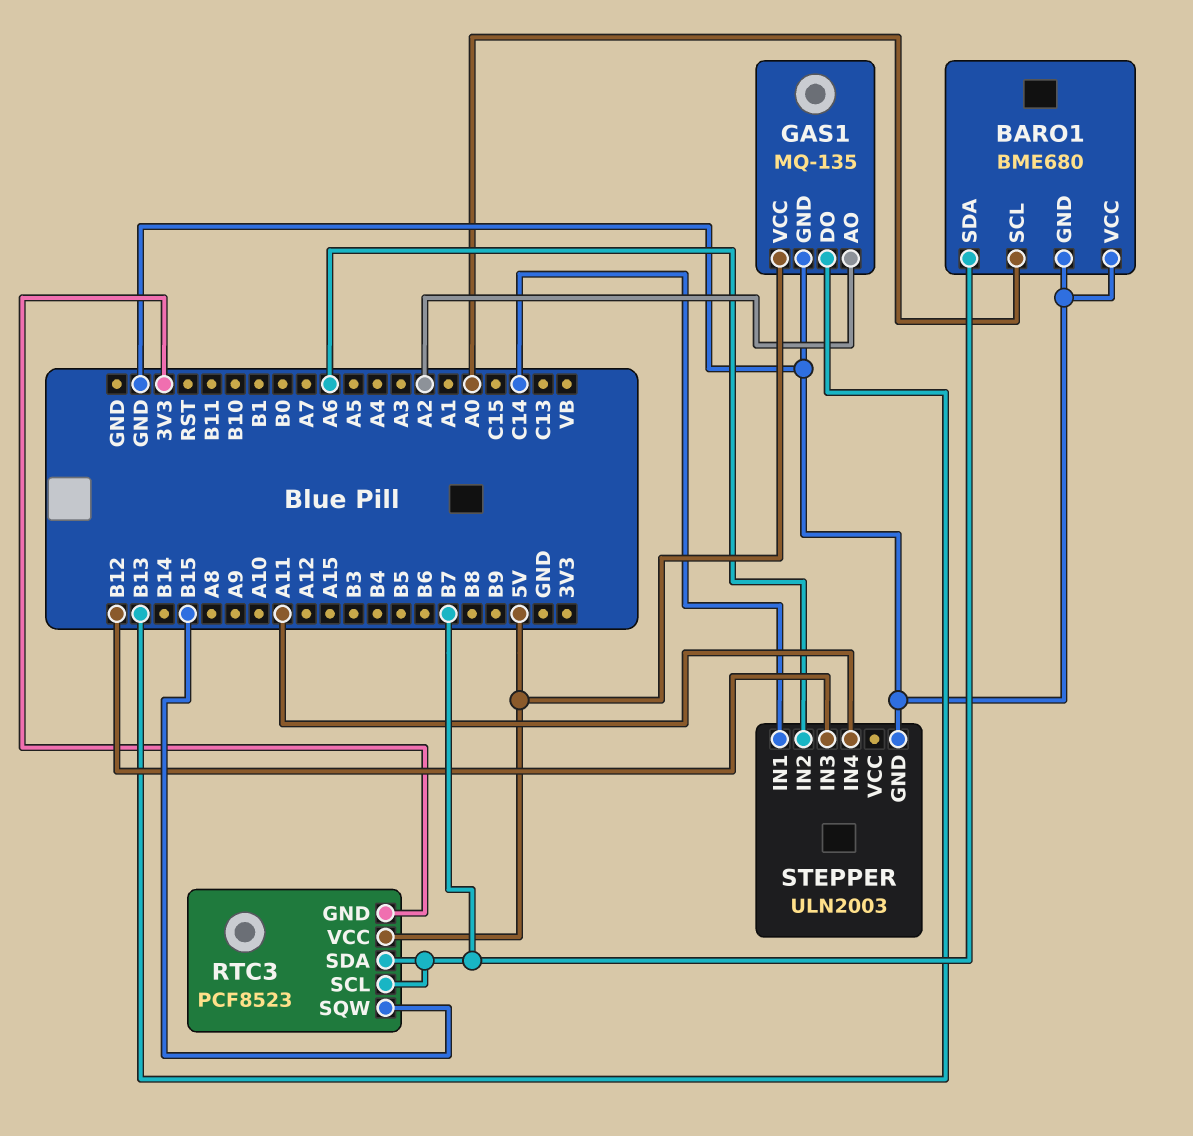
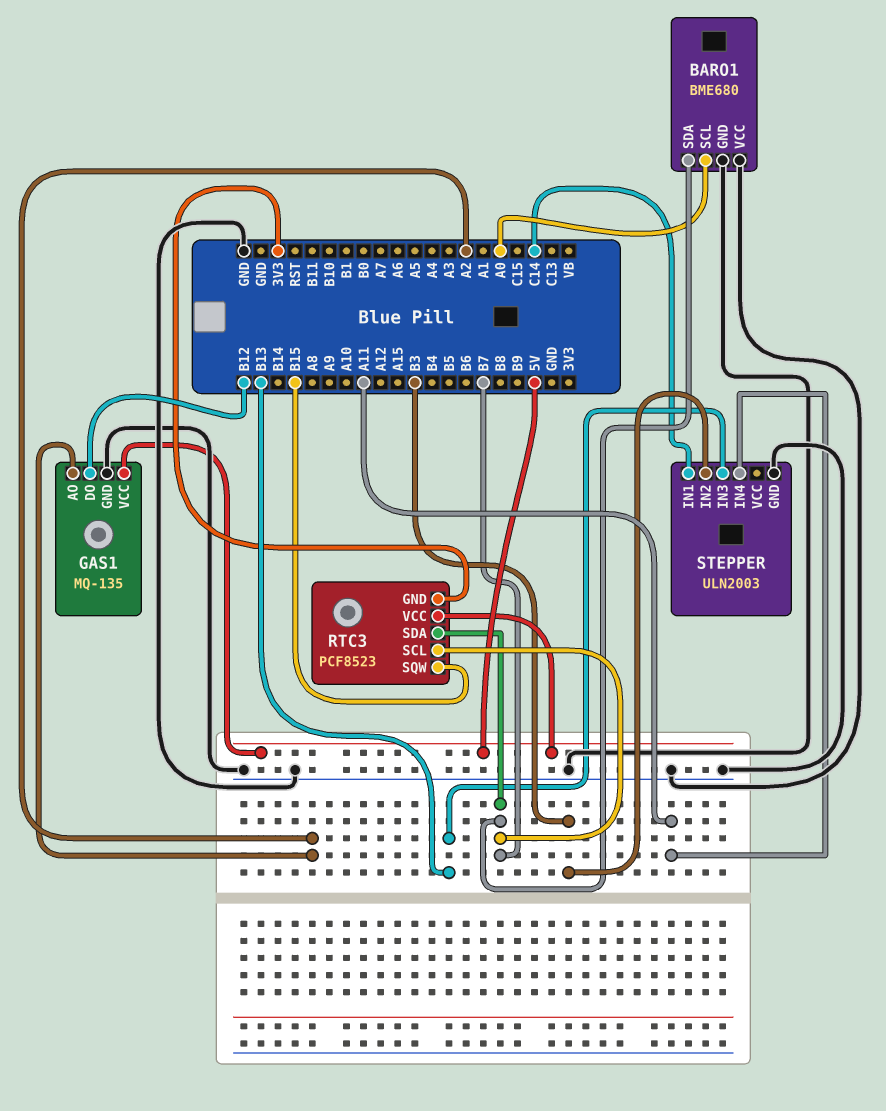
GAS1 pin DO: B13 -> B12
STEPPER pin IN2: A6 -> B3
STEPPER pin IN3: B12 -> B13

